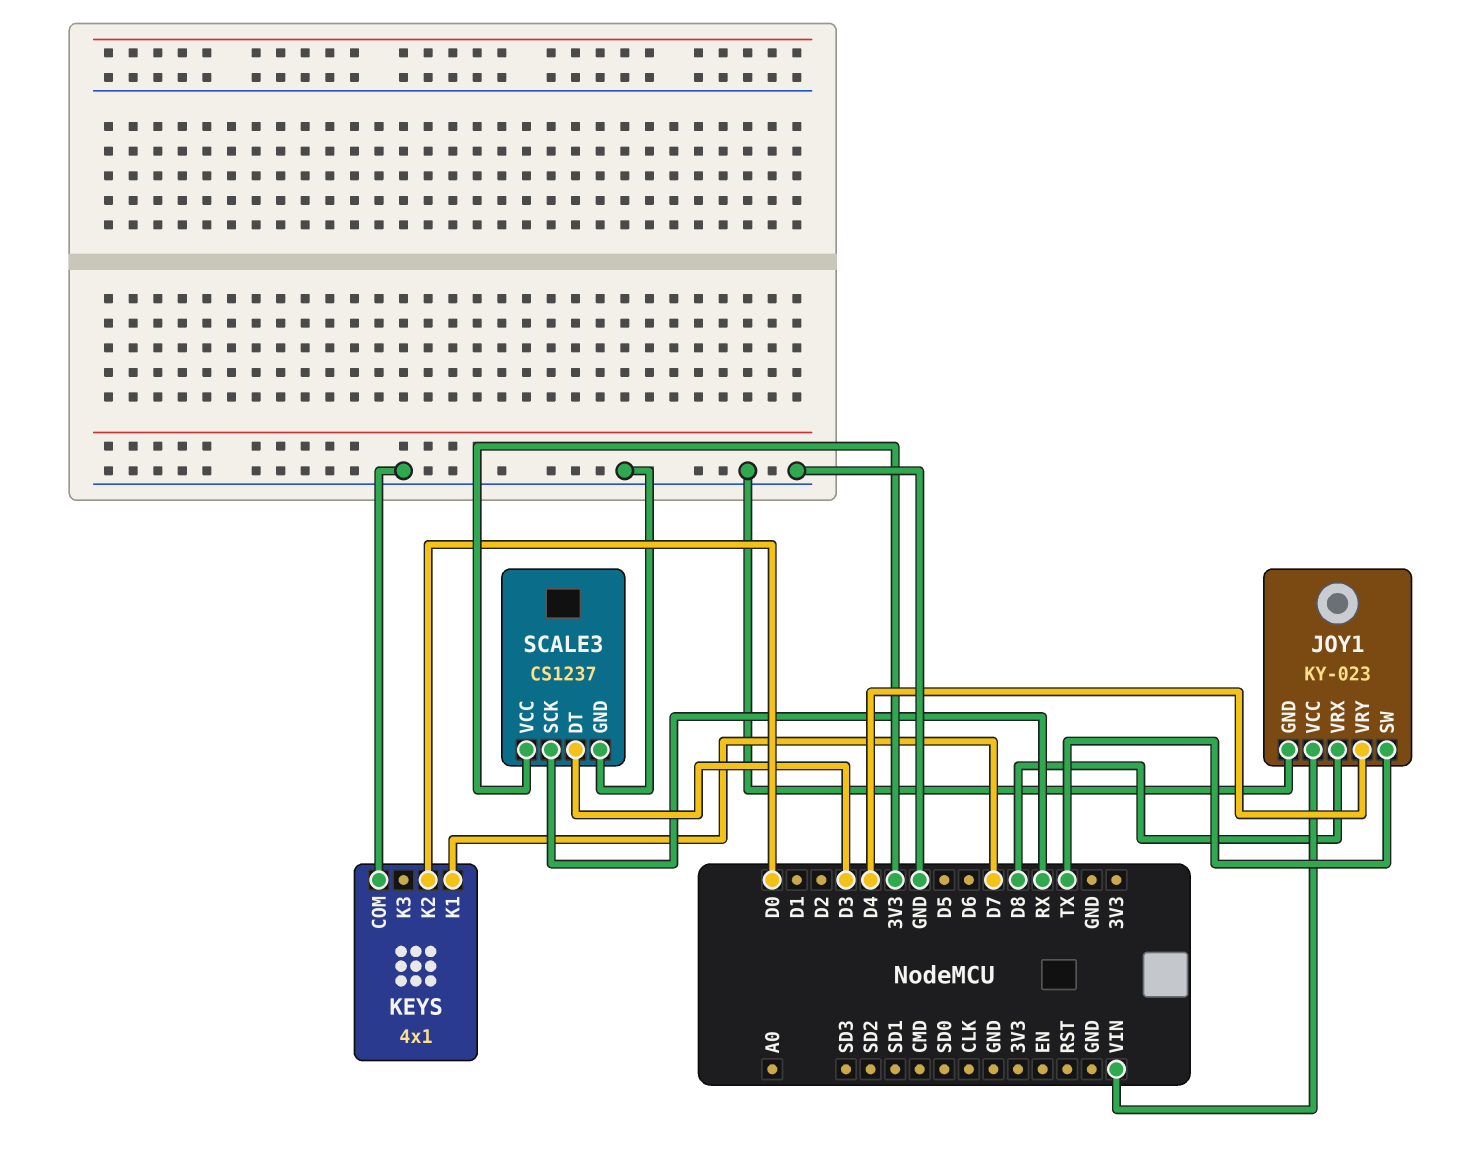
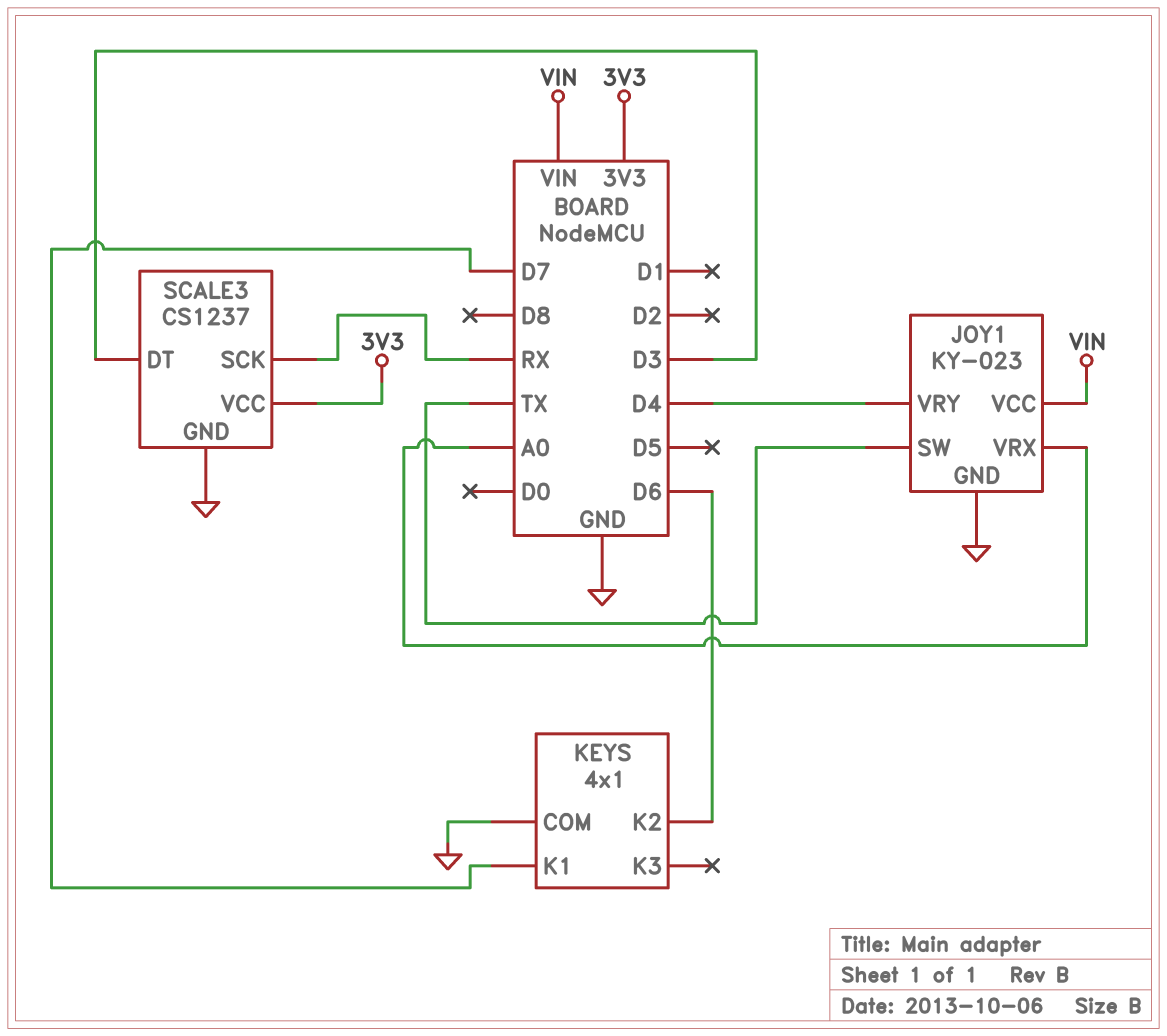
JOY1 pin VRX: D8 -> A0
KEYS pin K2: D0 -> D6

